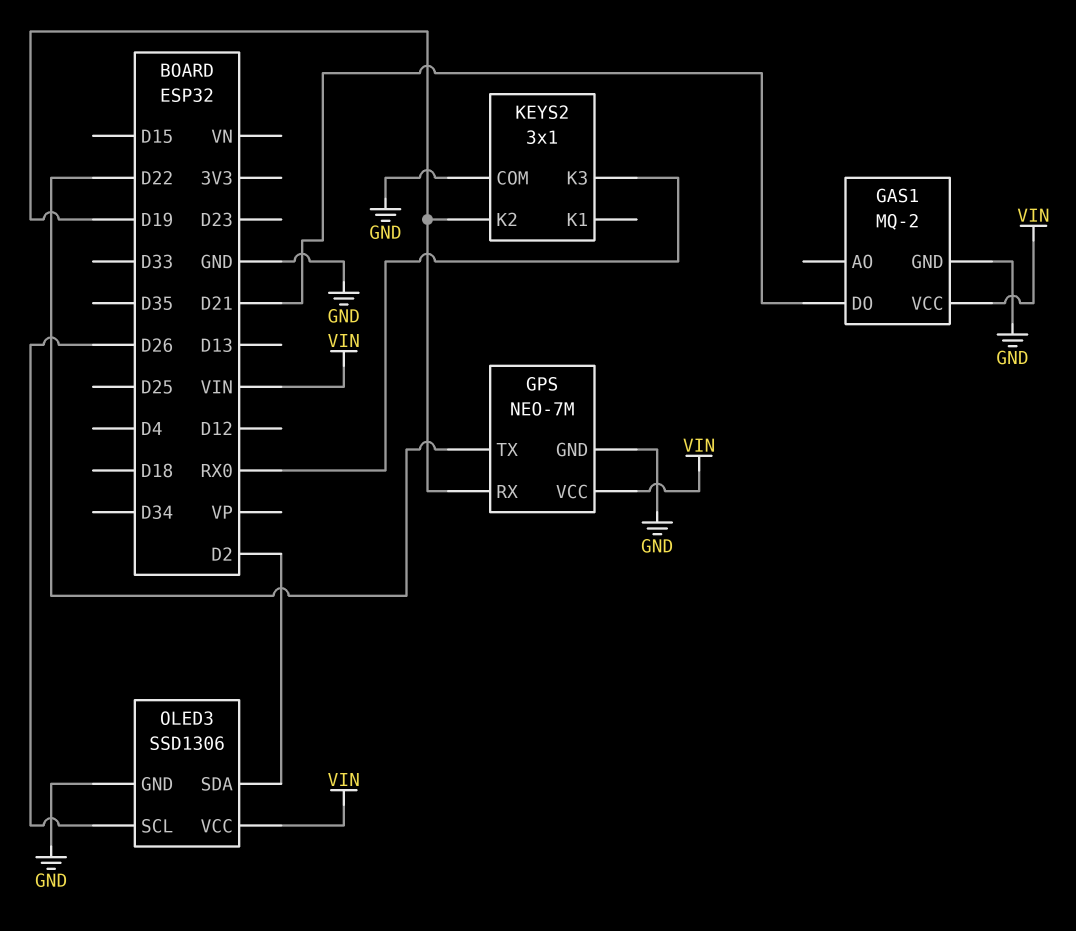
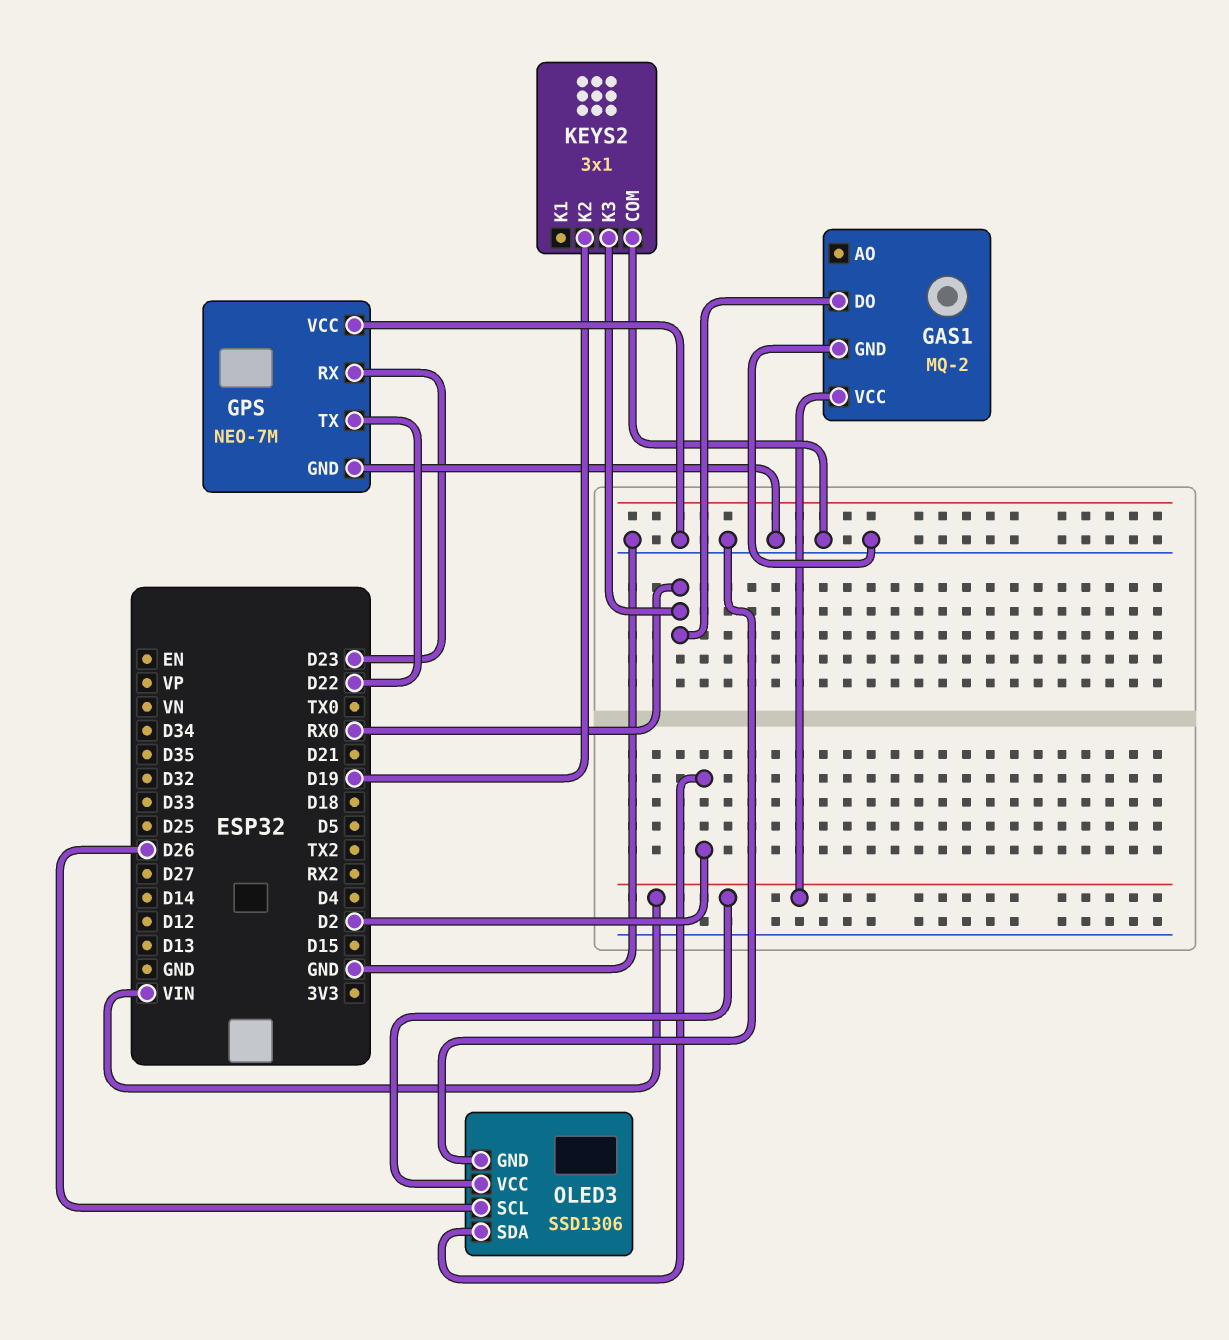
GAS1 pin DO: D21 -> RX0
GPS pin RX: D19 -> D23
GPS pin VCC: VIN -> GND

